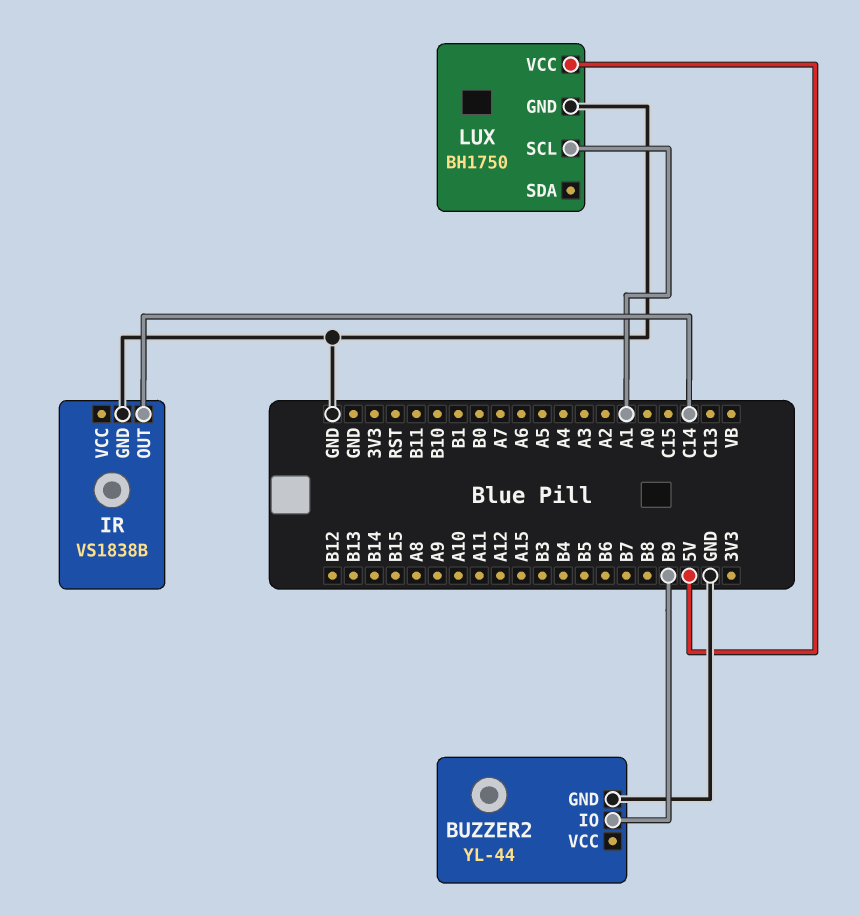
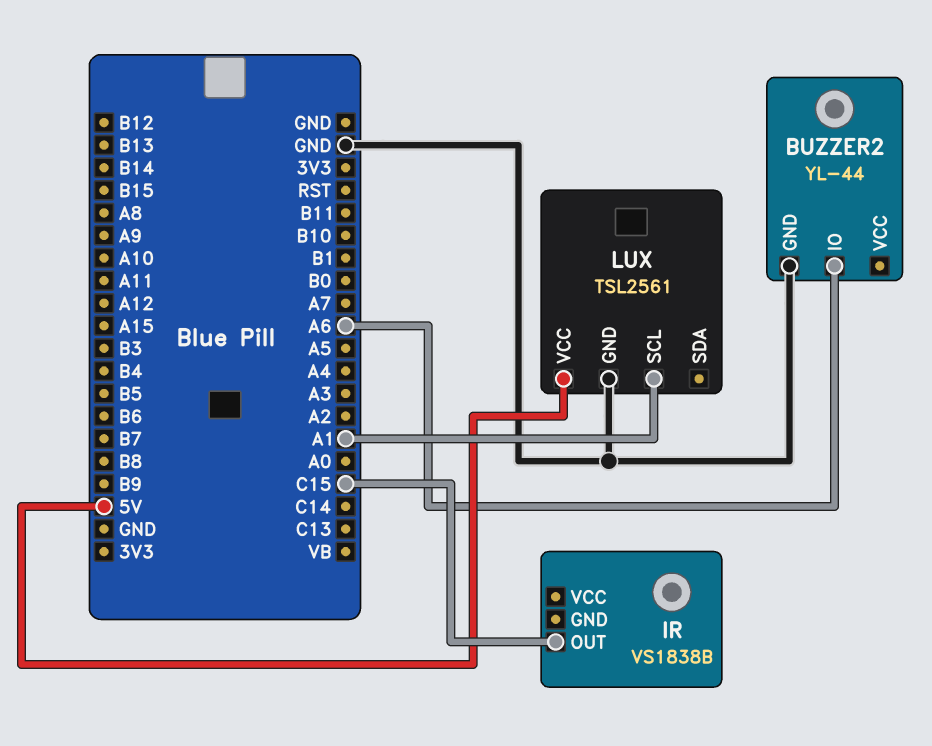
BUZZER2 pin IO: B9 -> A6
IR pin GND: GND -> none
IR pin OUT: C14 -> C15
LUX: BH1750 -> TSL2561

